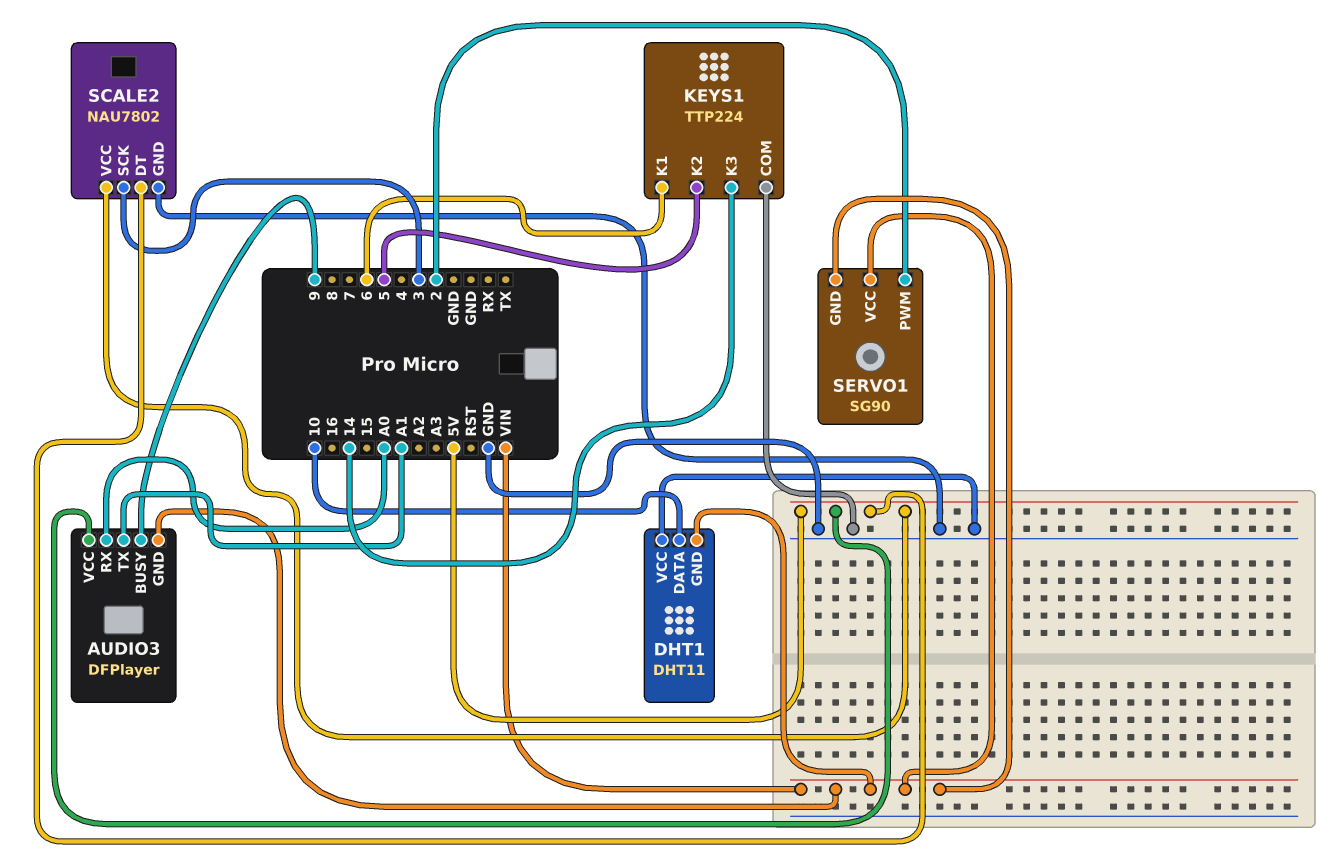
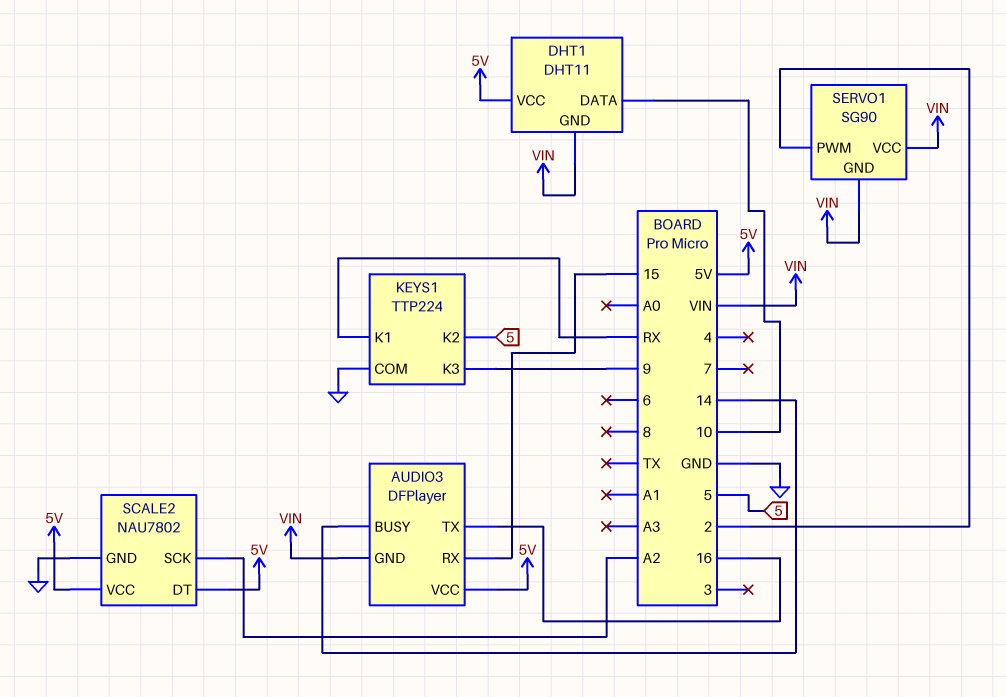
AUDIO3 pin BUSY: 9 -> 14
AUDIO3 pin RX: A0 -> 15
AUDIO3 pin TX: A1 -> 16
DHT1 pin VCC: GND -> 5V
KEYS1 pin K1: 6 -> RX
KEYS1 pin K3: 14 -> 9
SCALE2 pin SCK: 3 -> A2

